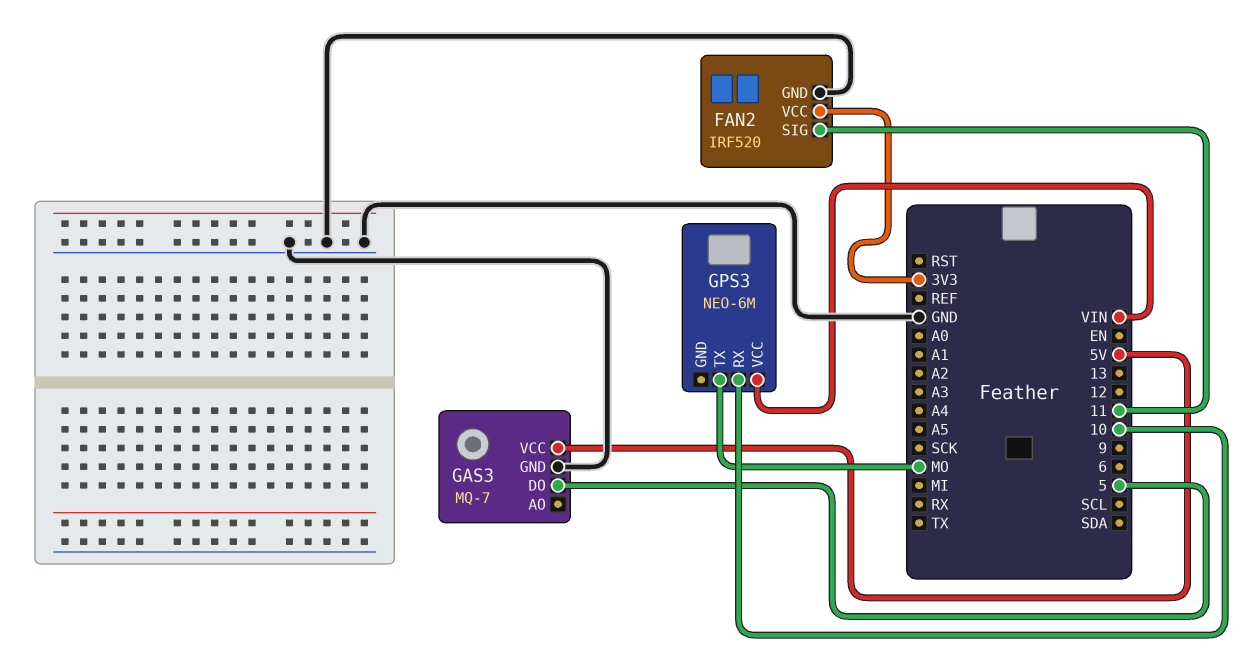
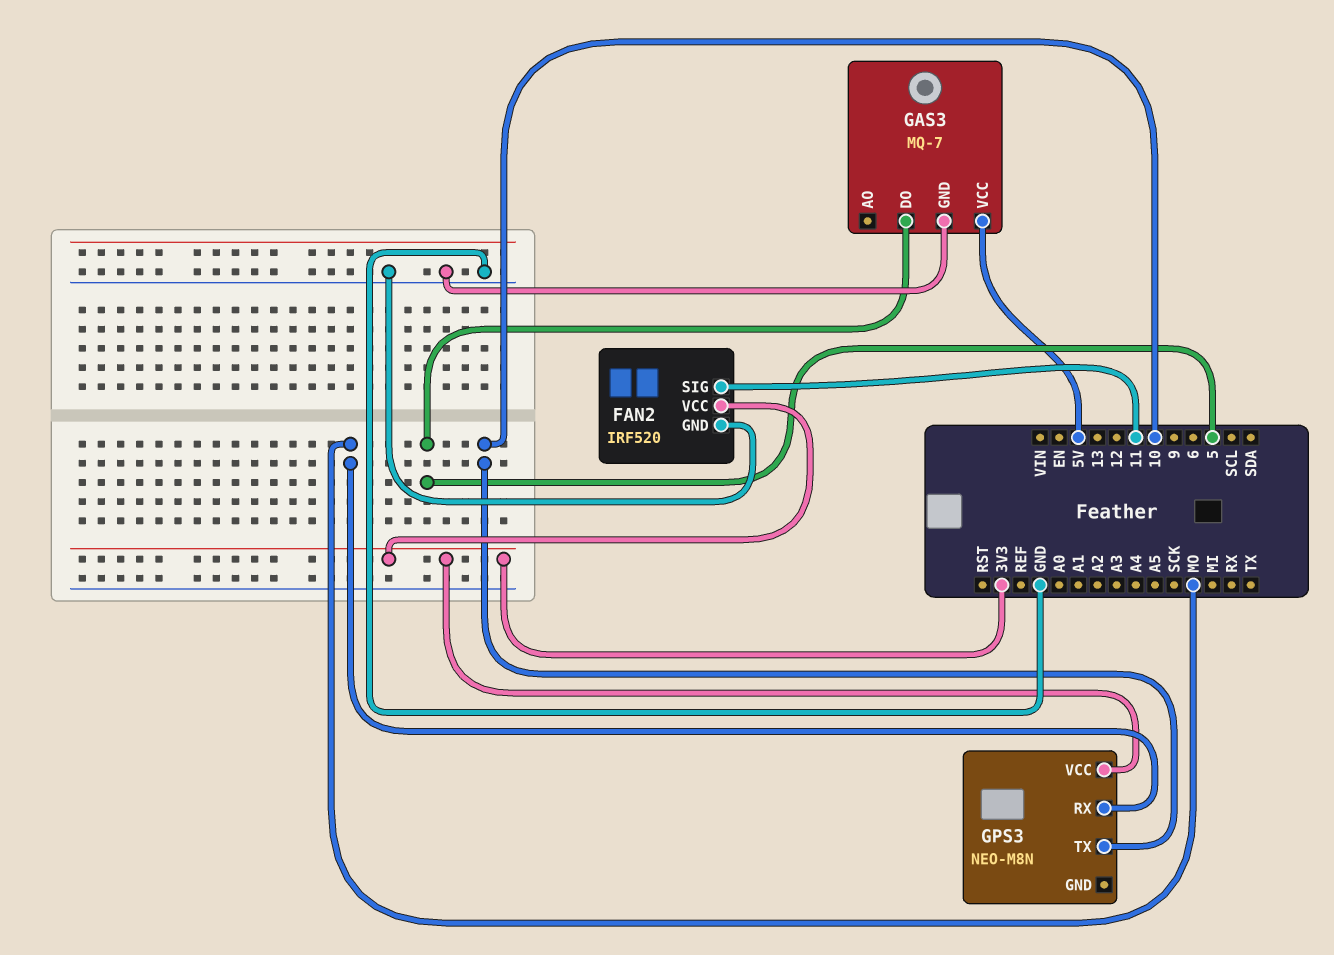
GPS3: NEO-6M -> NEO-M8N
GPS3 pin RX: 10 -> MO
GPS3 pin TX: MO -> 10
GPS3 pin VCC: VIN -> 3V3

